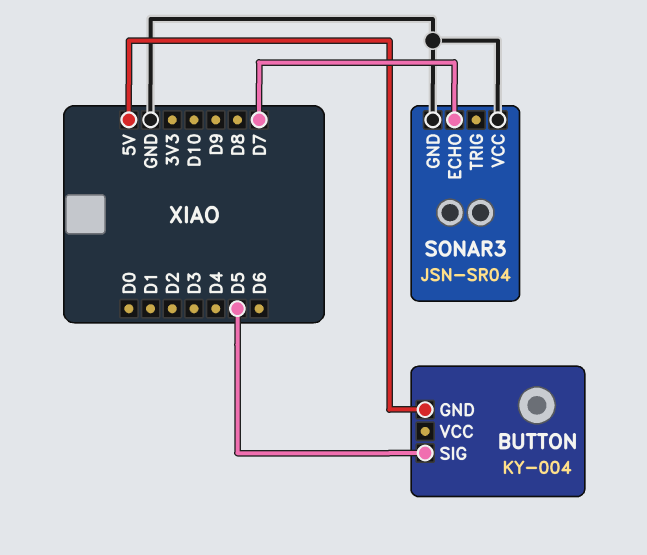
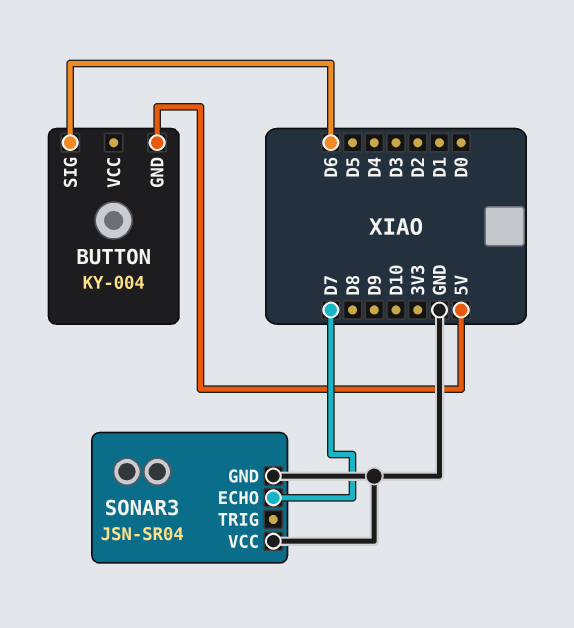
BUTTON pin SIG: D5 -> D6

